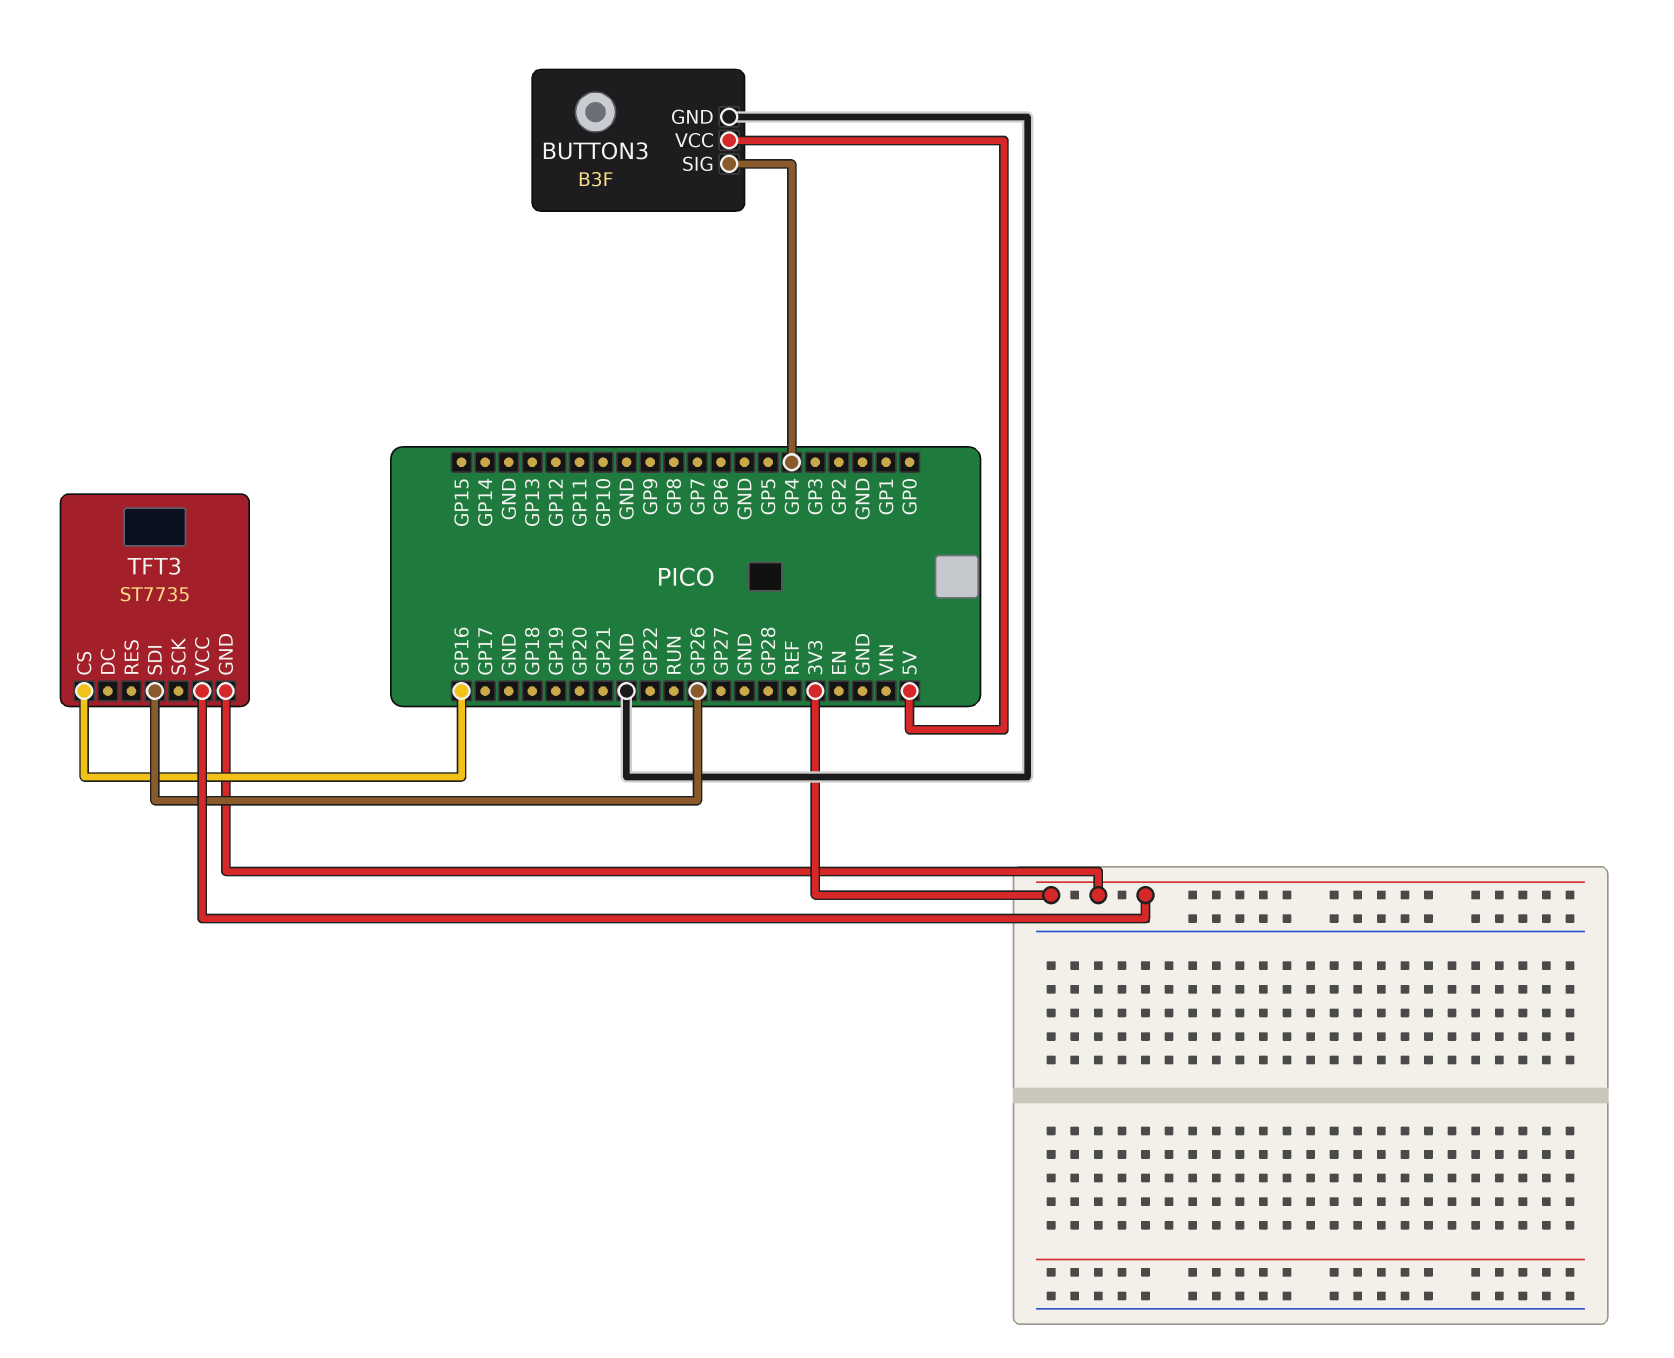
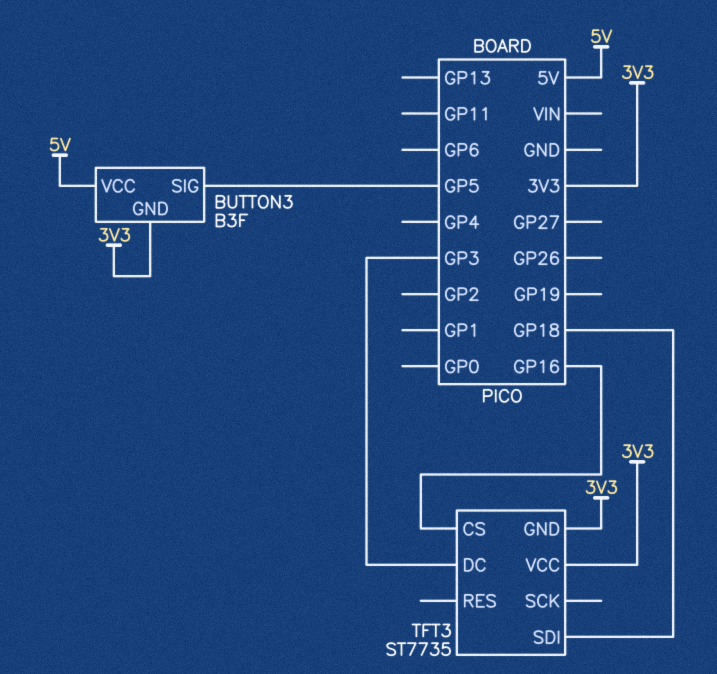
BUTTON3 pin GND: GND -> 3V3
BUTTON3 pin SIG: GP4 -> GP5
TFT3 pin DC: none -> GP3
TFT3 pin SDI: GP26 -> GP18

